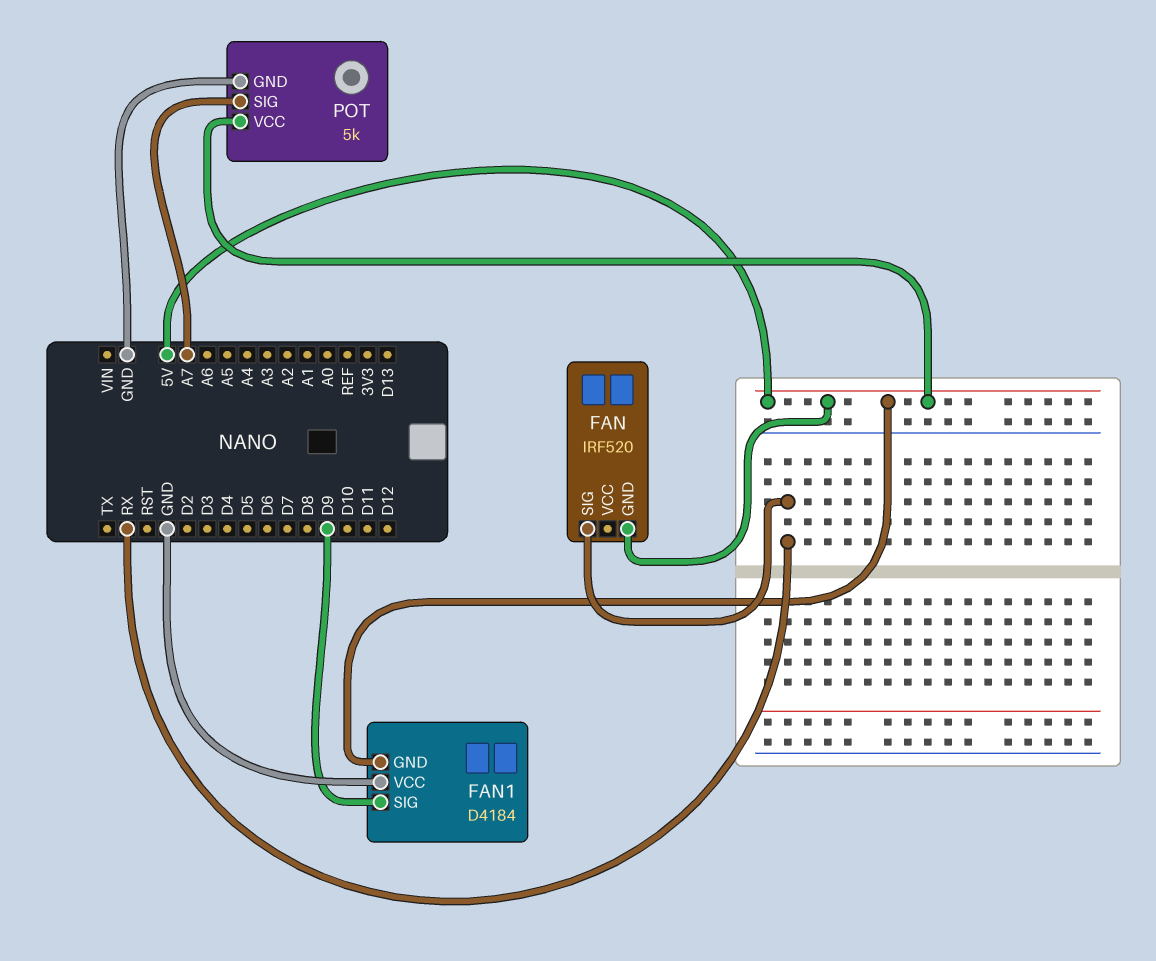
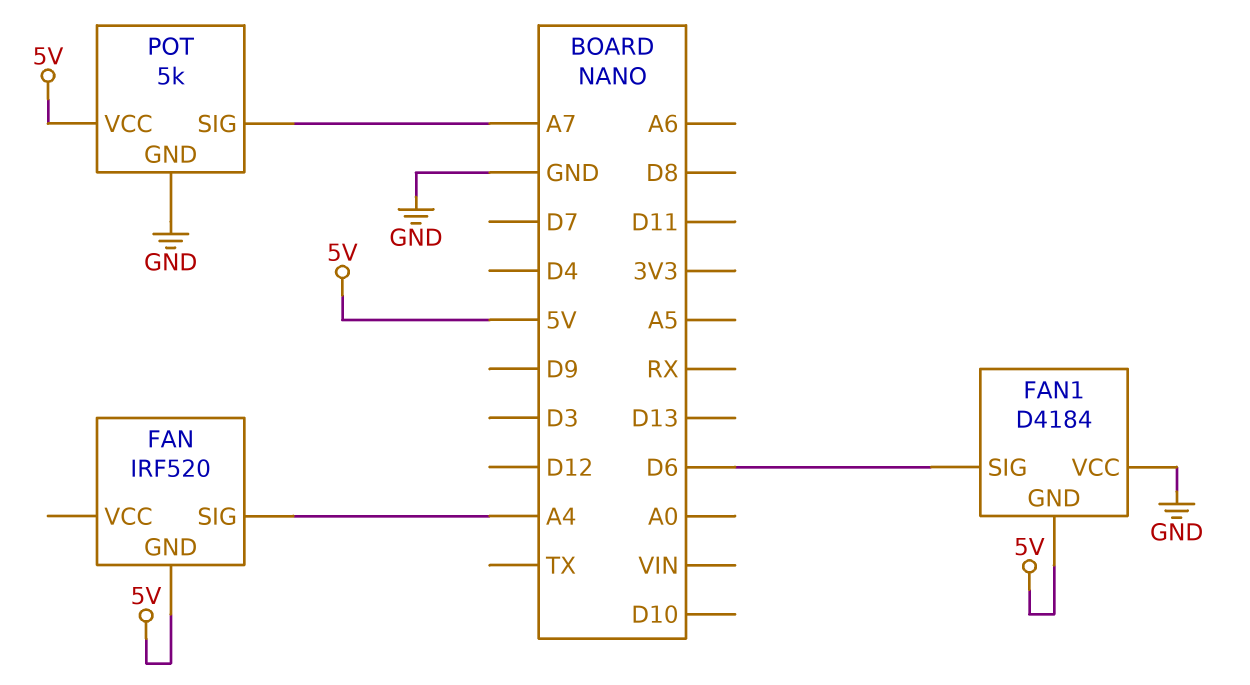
FAN pin SIG: RX -> A4
FAN1 pin SIG: D9 -> D6

